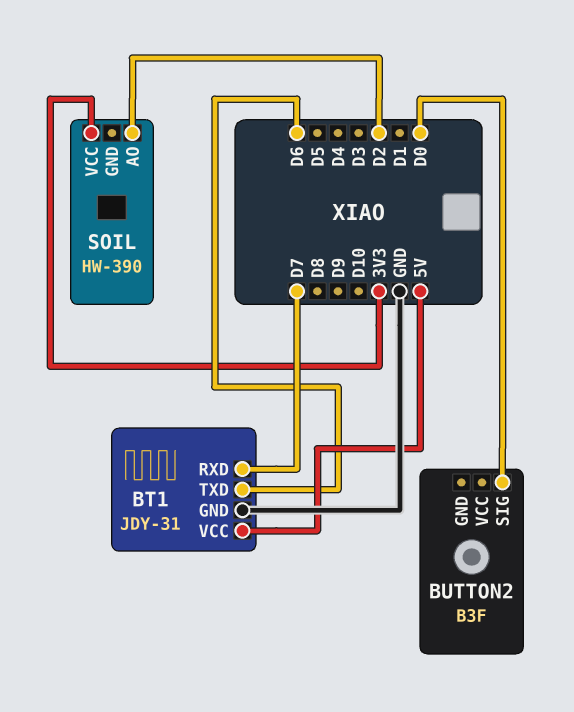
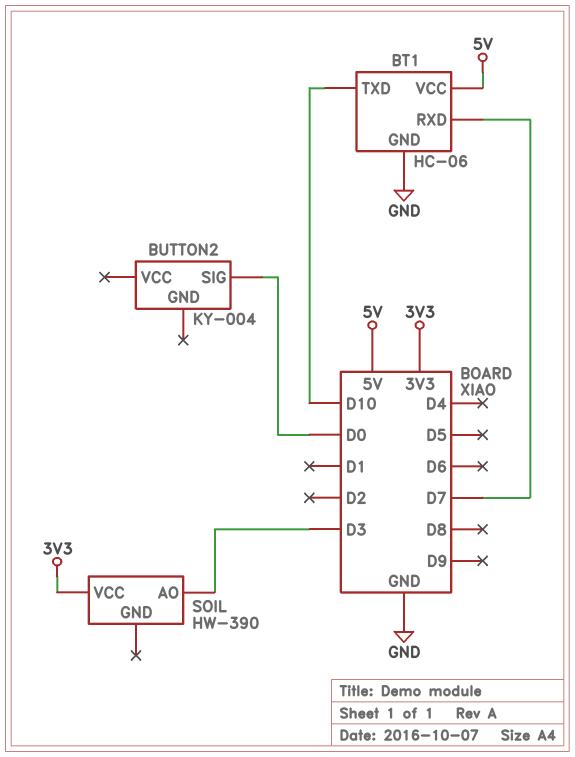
BT1: JDY-31 -> HC-06
BT1 pin TXD: D6 -> D10
BUTTON2: B3F -> KY-004
SOIL pin AO: D2 -> D3

